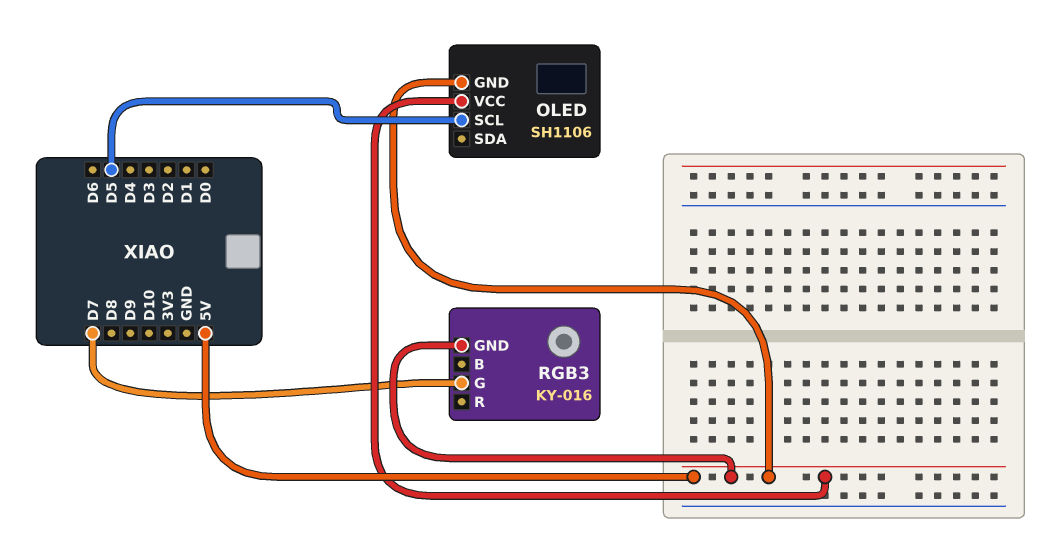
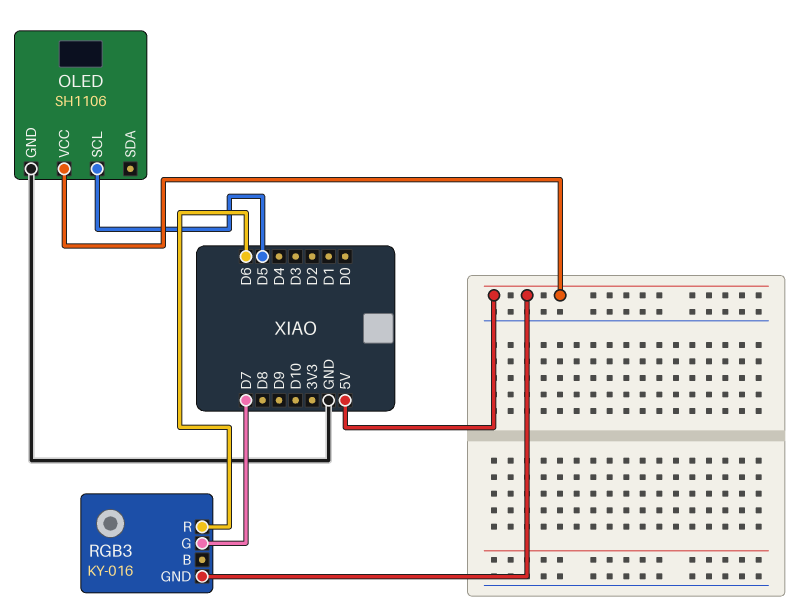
OLED pin GND: 5V -> GND
RGB3 pin R: none -> D6

